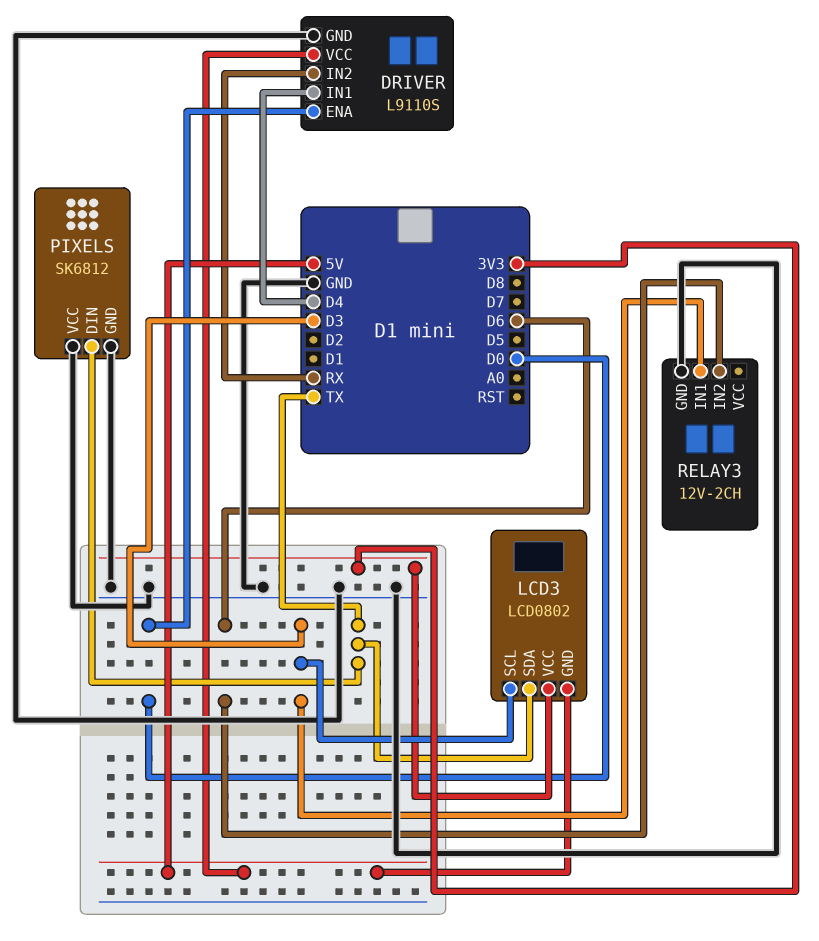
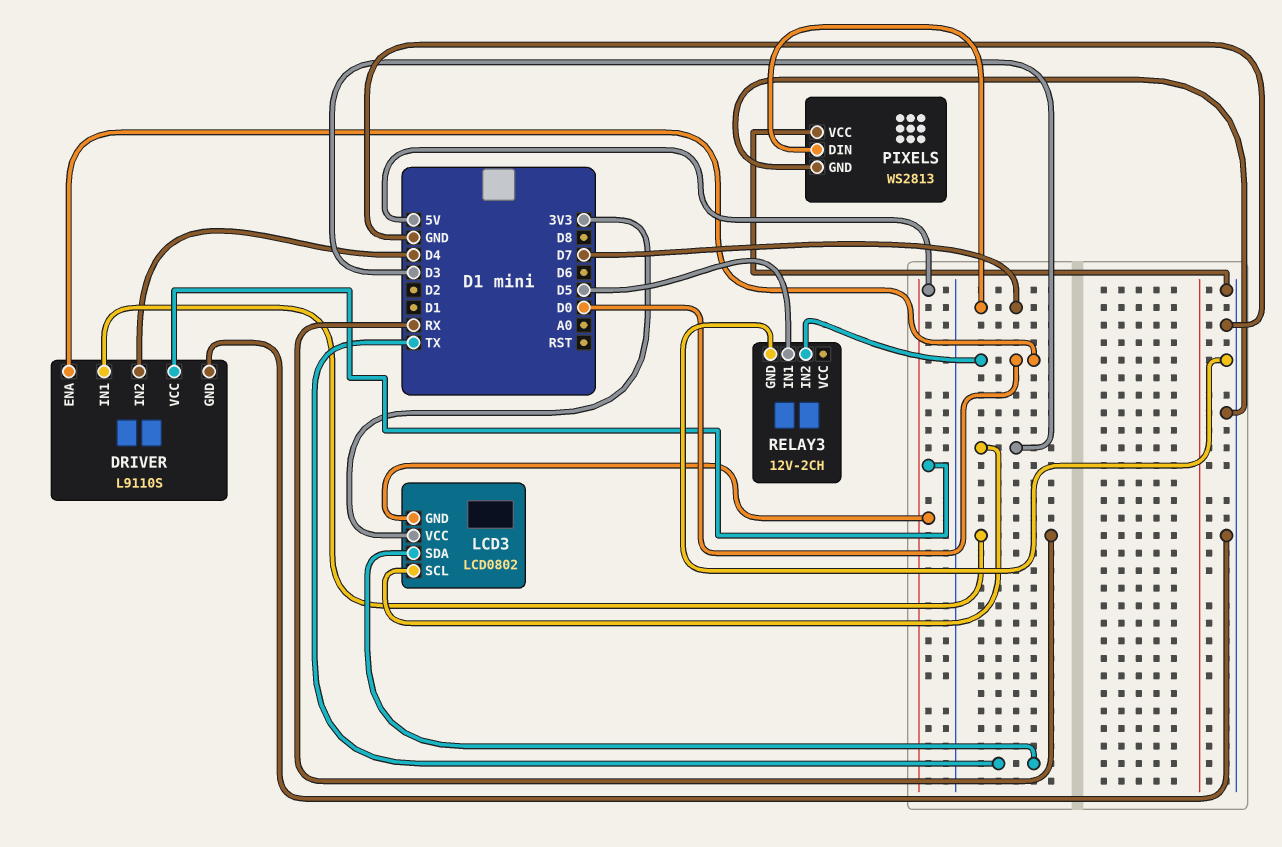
DRIVER pin IN1: D4 -> RX
DRIVER pin IN2: RX -> D4
PIXELS: SK6812 -> WS2813
PIXELS pin DIN: TX -> D7
RELAY3 pin IN1: D3 -> D5
RELAY3 pin IN2: D6 -> D0

